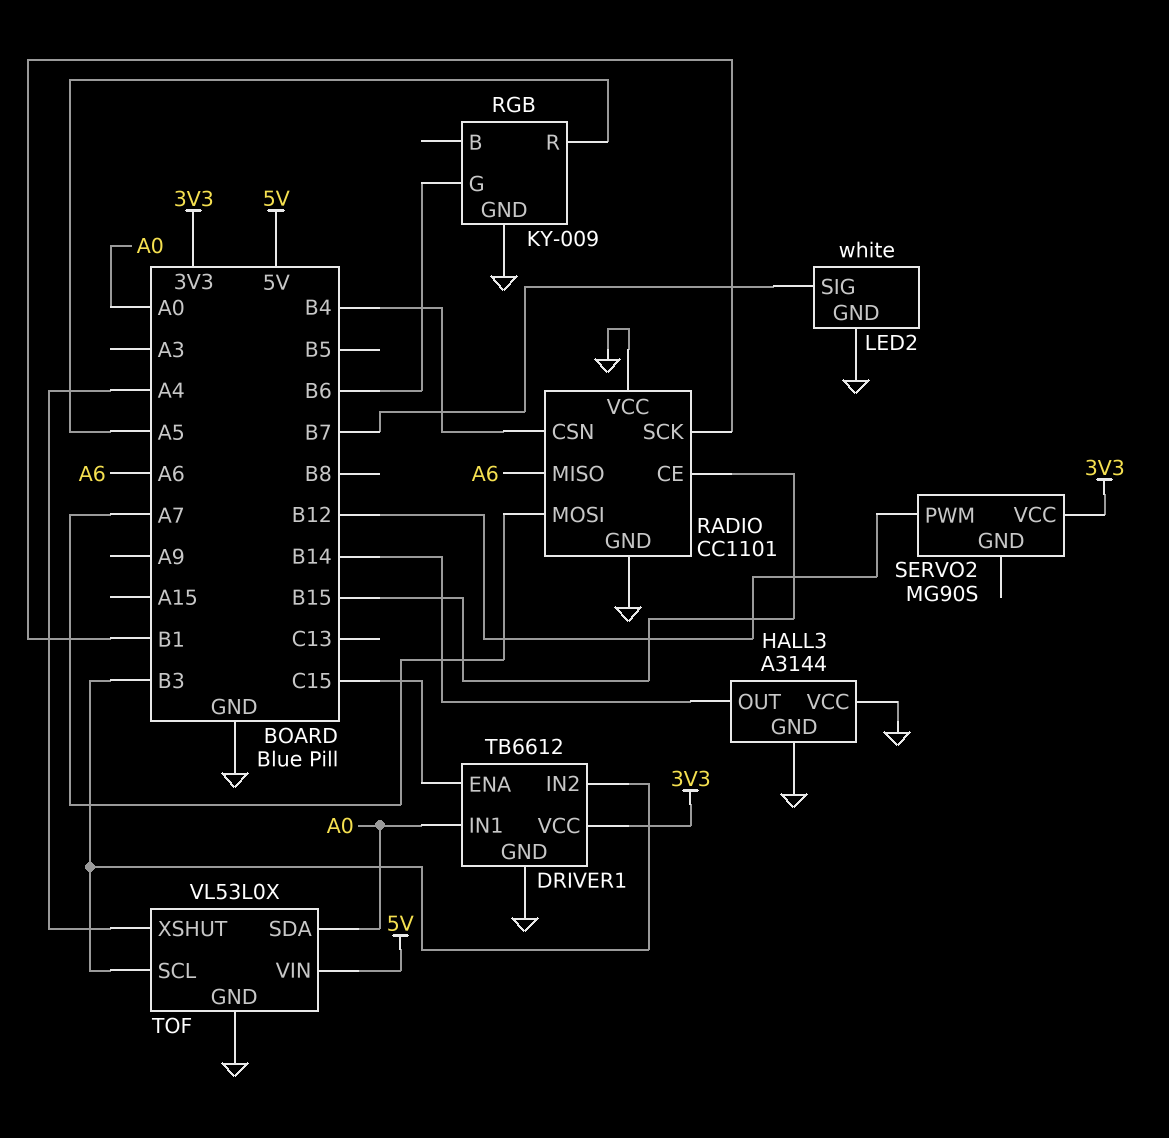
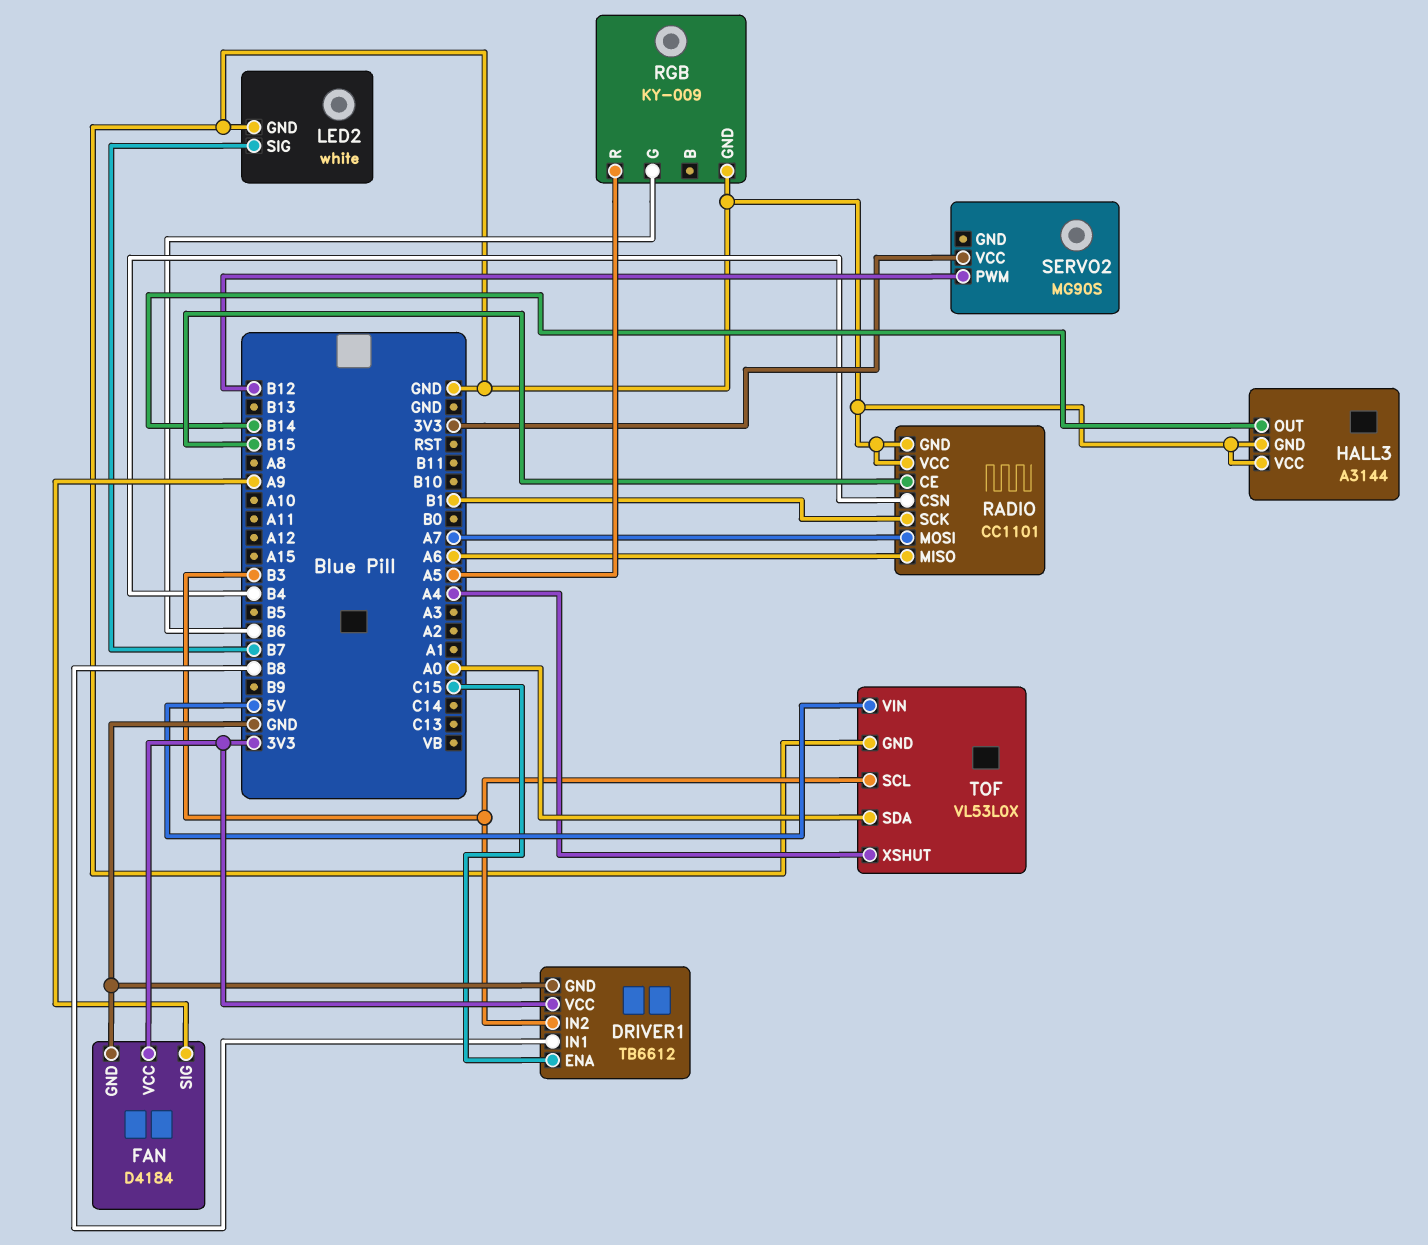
DRIVER1 pin IN1: A0 -> B8
FAN: none -> D4184
FAN pin GND: none -> GND
FAN pin SIG: none -> A9
FAN pin VCC: none -> 3V3

